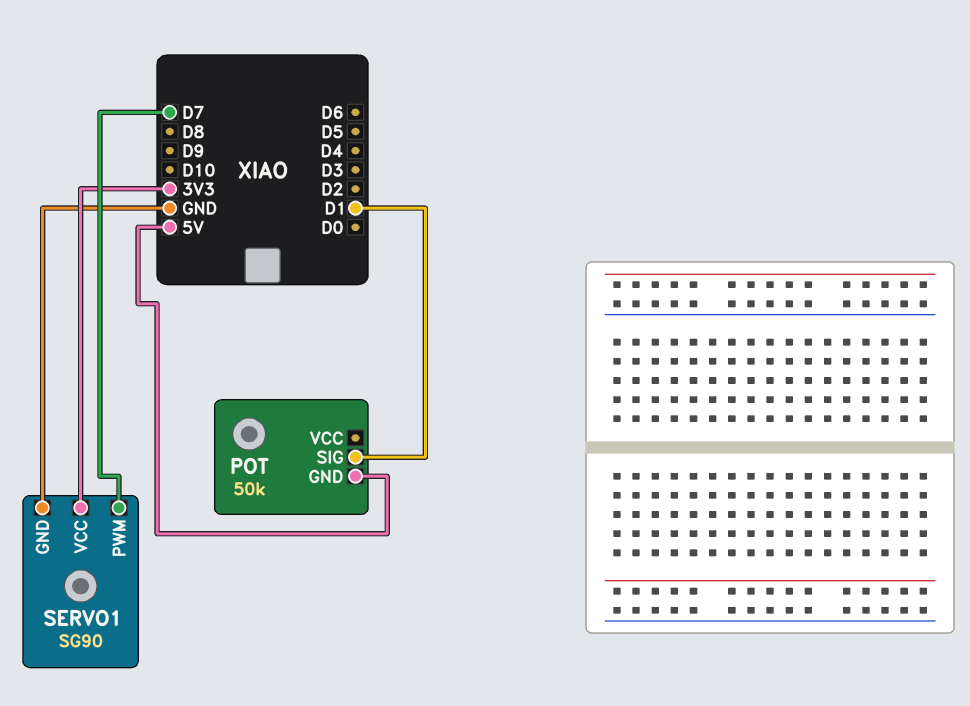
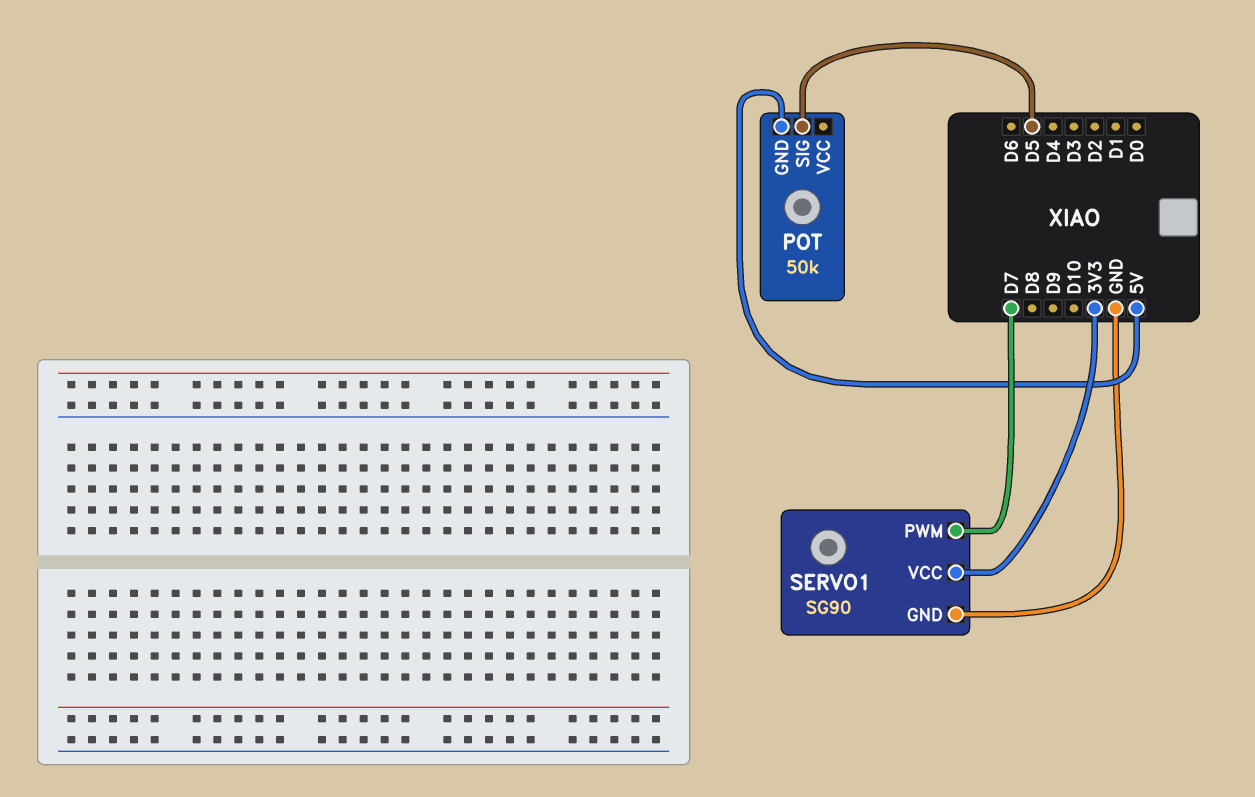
POT pin SIG: D1 -> D5

